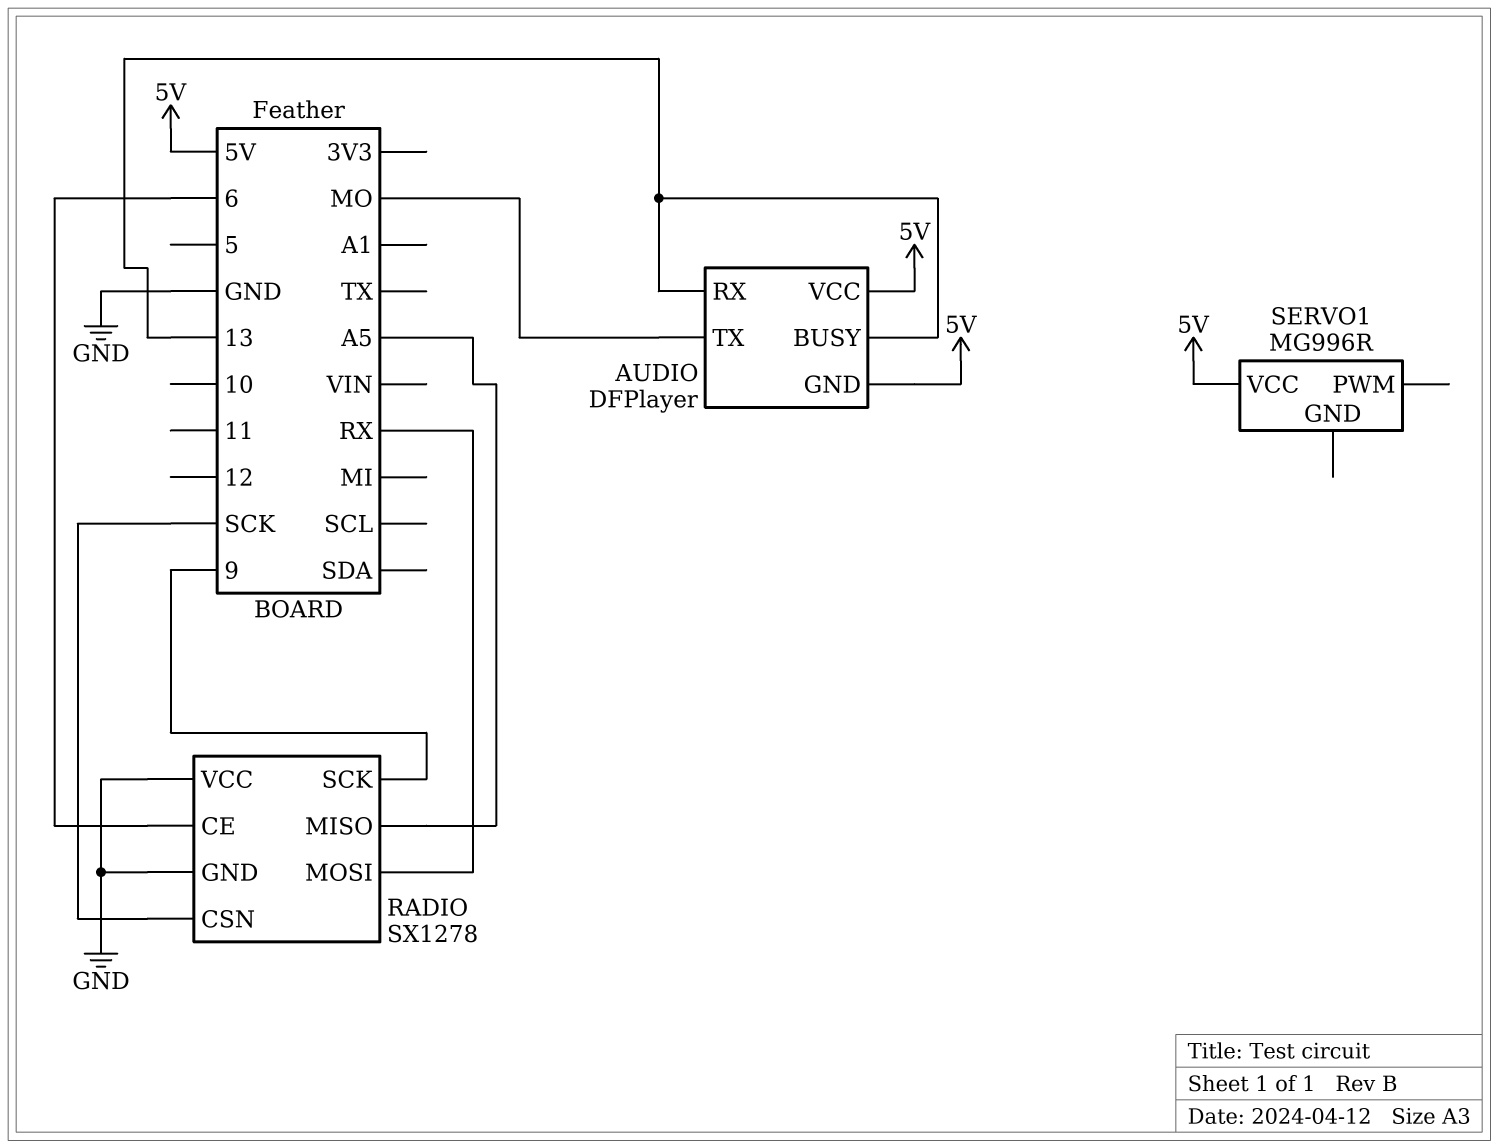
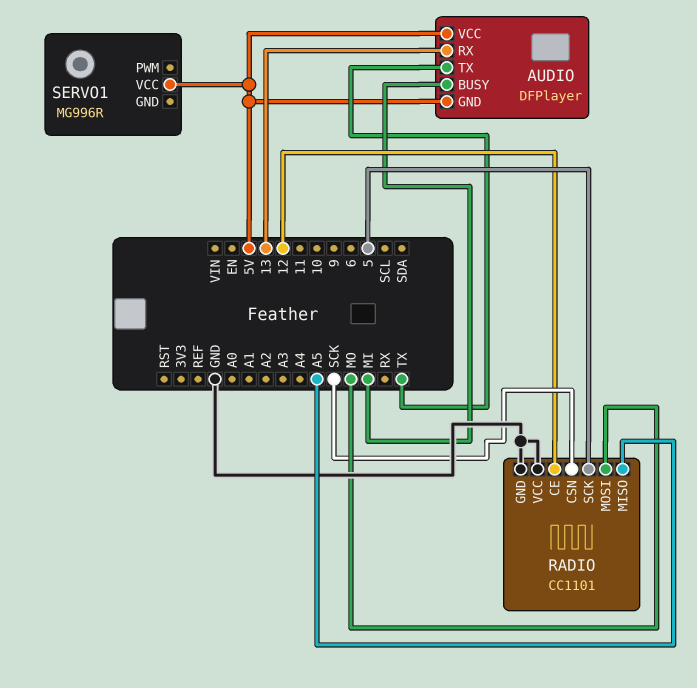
AUDIO pin BUSY: 13 -> MI
AUDIO pin TX: MO -> TX
RADIO: SX1278 -> CC1101
RADIO pin CE: 6 -> 12
RADIO pin MOSI: RX -> MO
RADIO pin SCK: 9 -> 5

